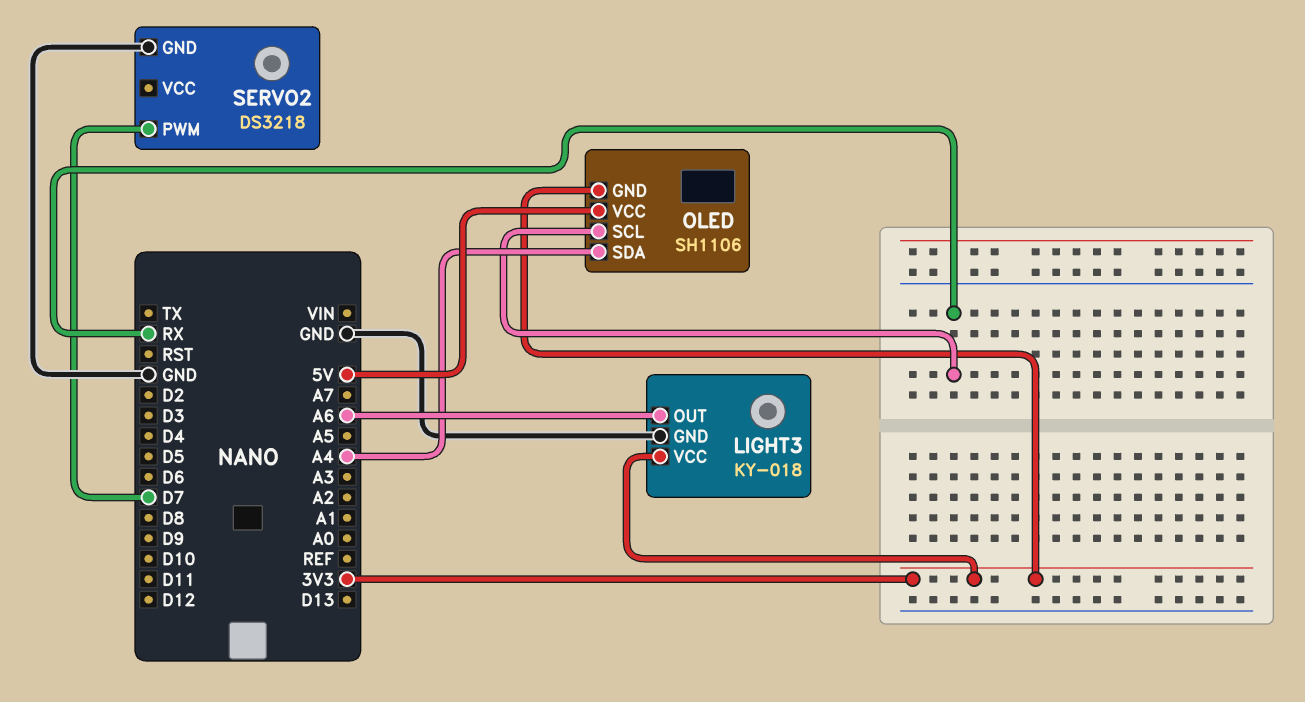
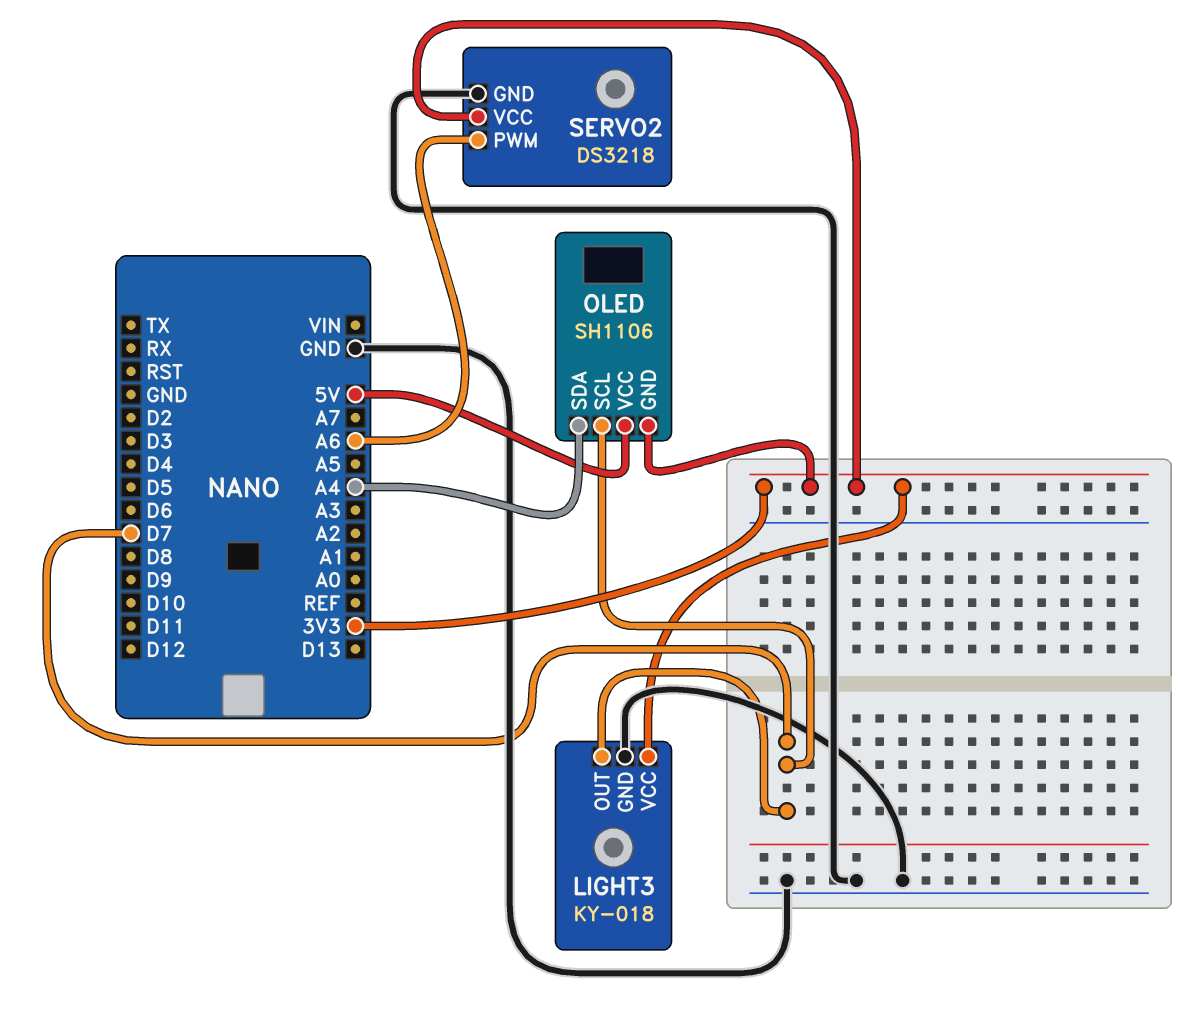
LIGHT3 pin OUT: A6 -> D7
OLED pin SCL: RX -> D7
SERVO2 pin PWM: D7 -> A6
SERVO2 pin VCC: none -> 3V3

